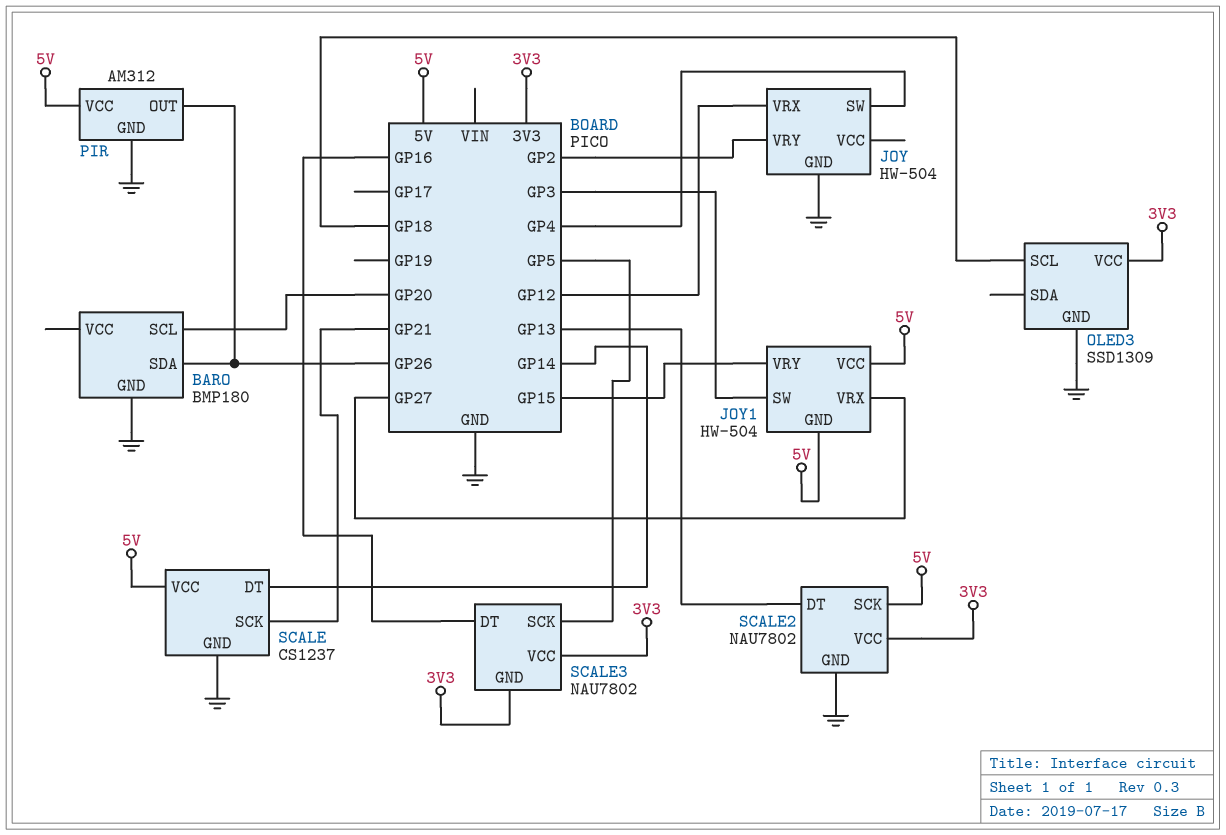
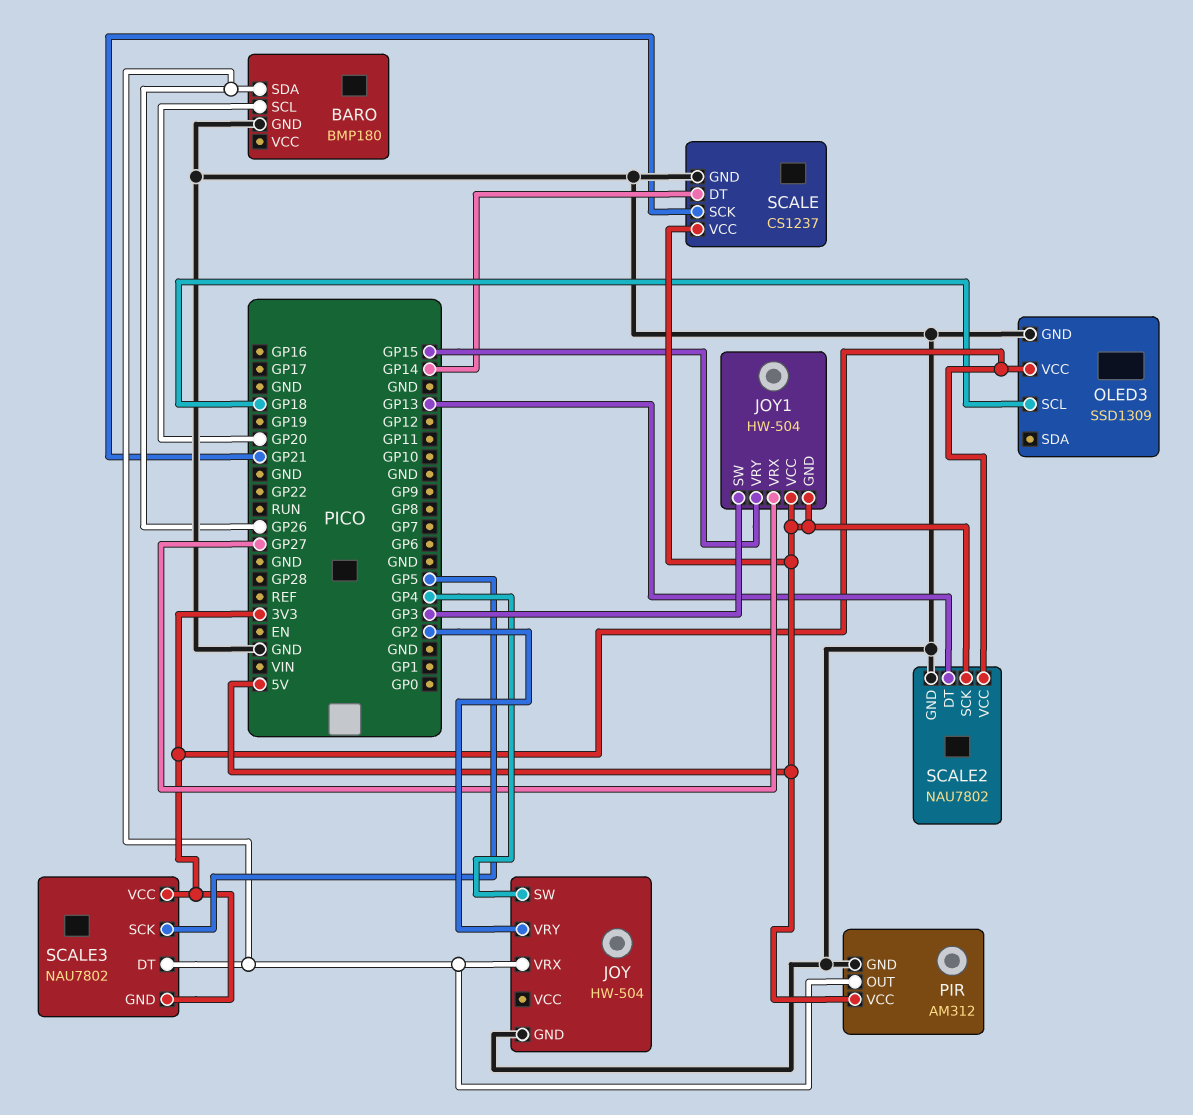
JOY pin VRX: GP12 -> GP26
SCALE3 pin DT: GP16 -> GP26

